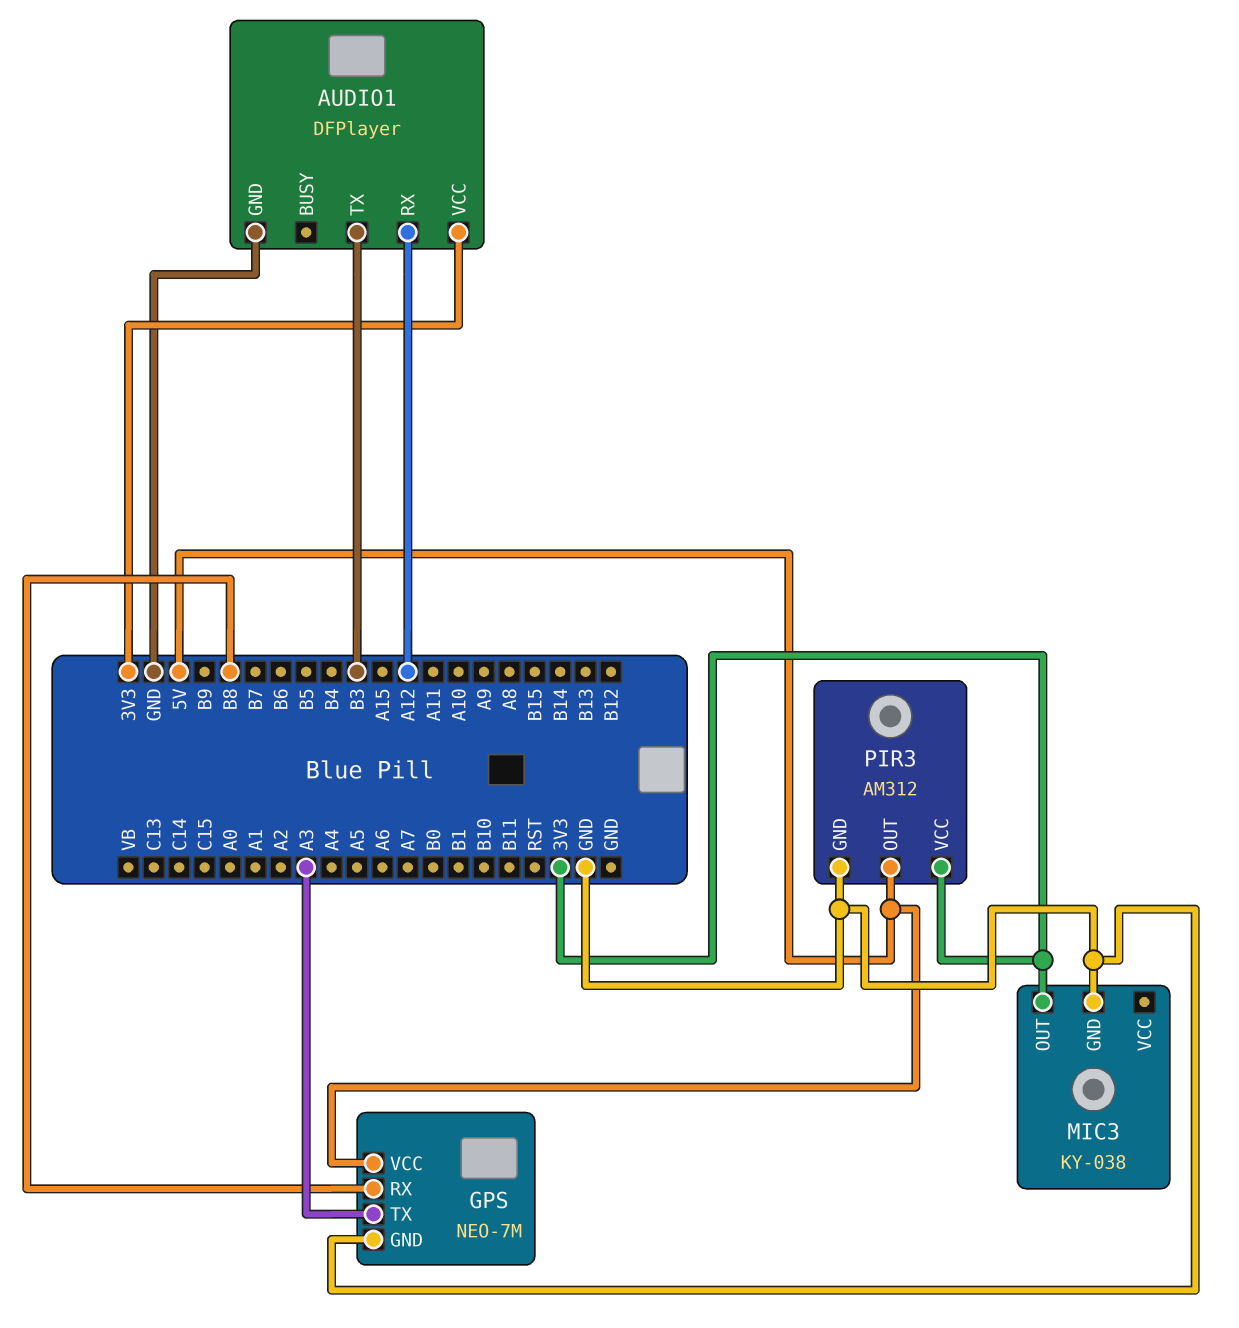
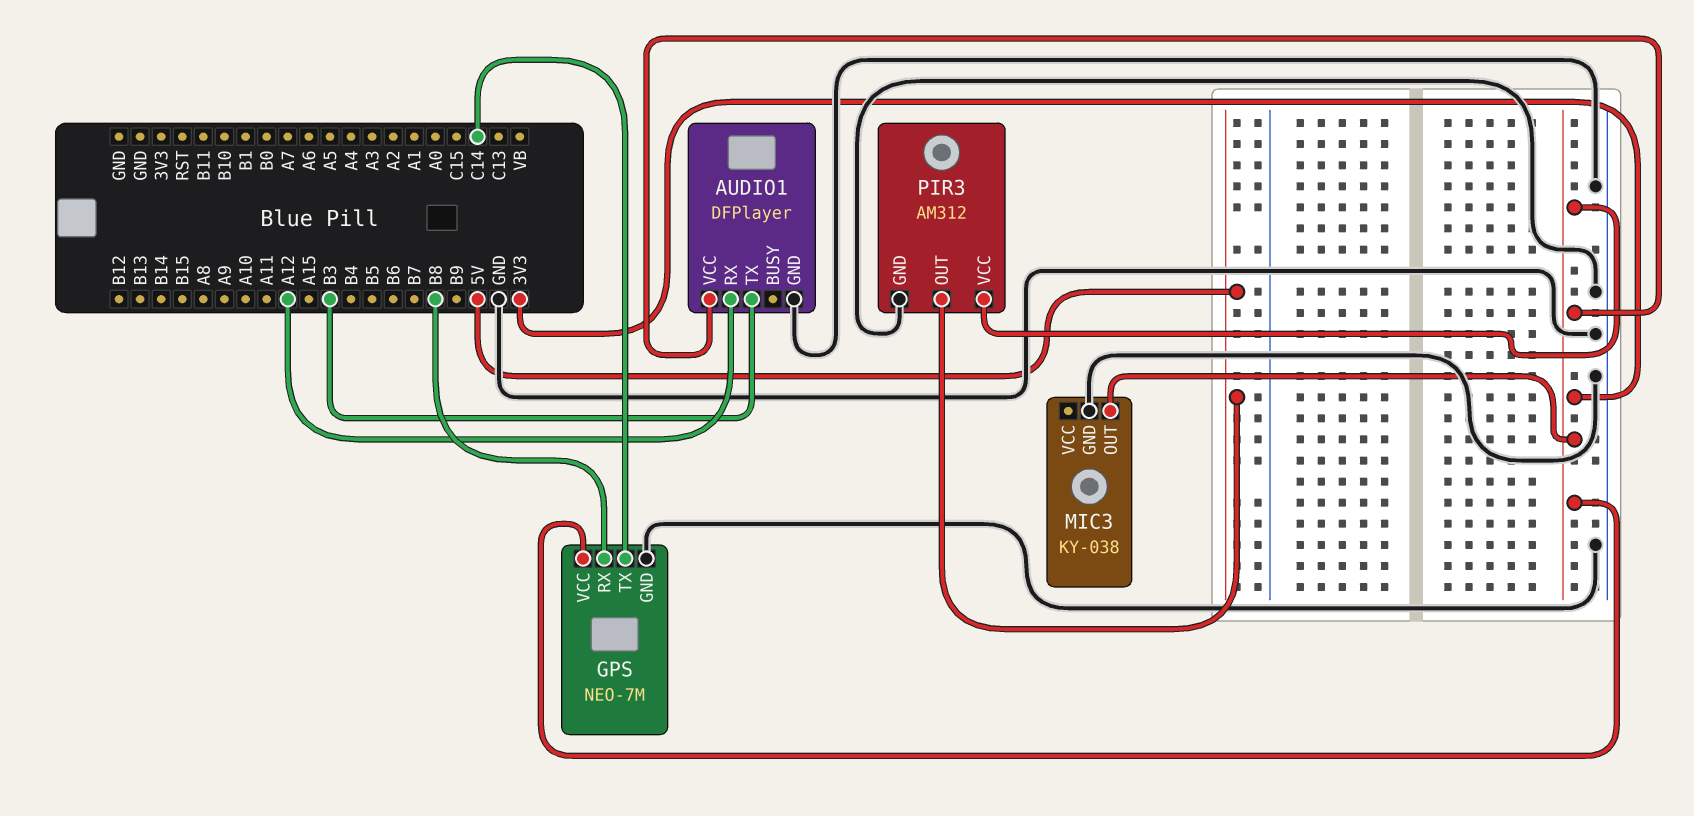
GPS pin TX: A3 -> C14
GPS pin VCC: 5V -> 3V3

